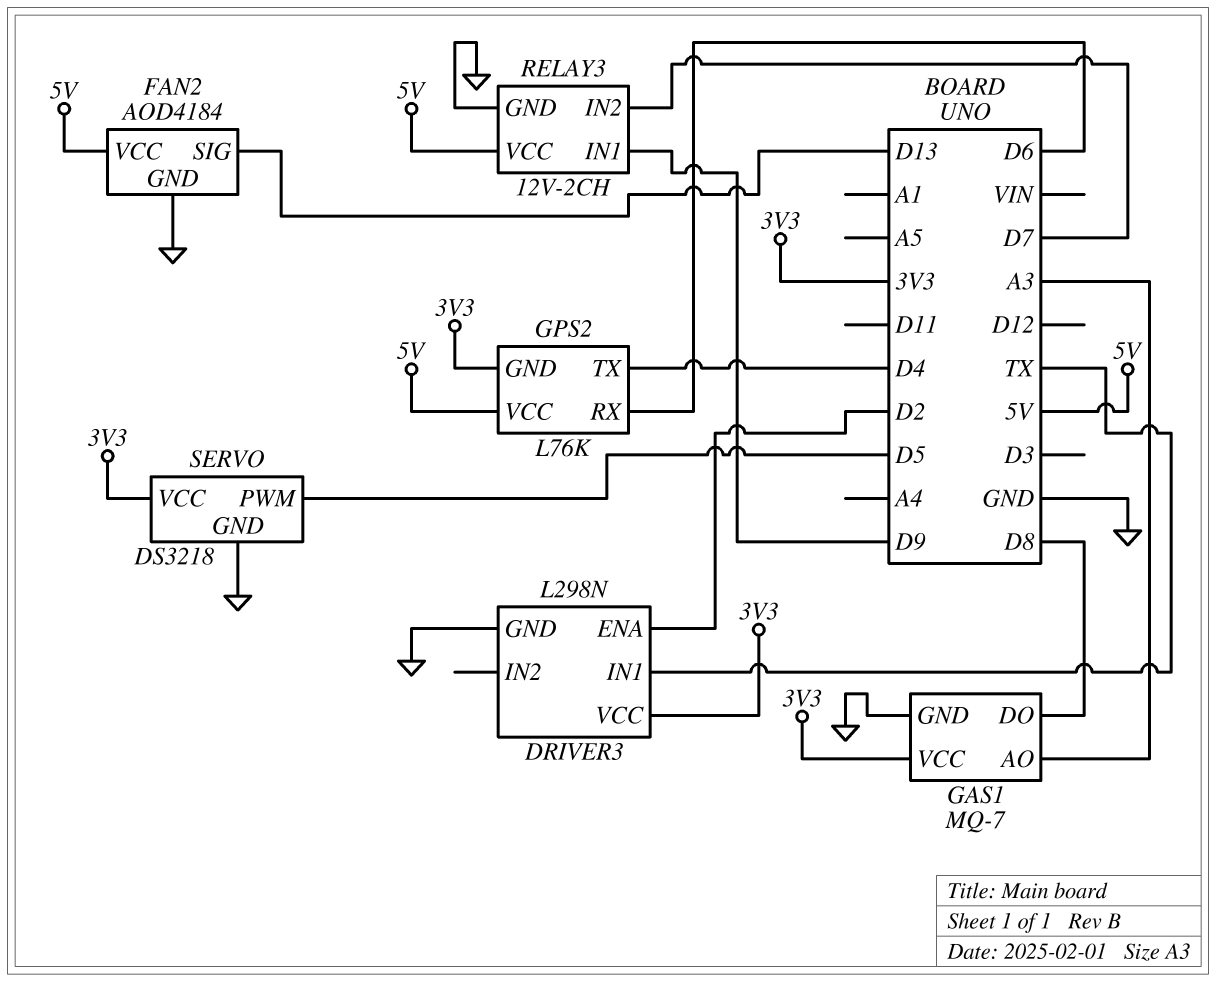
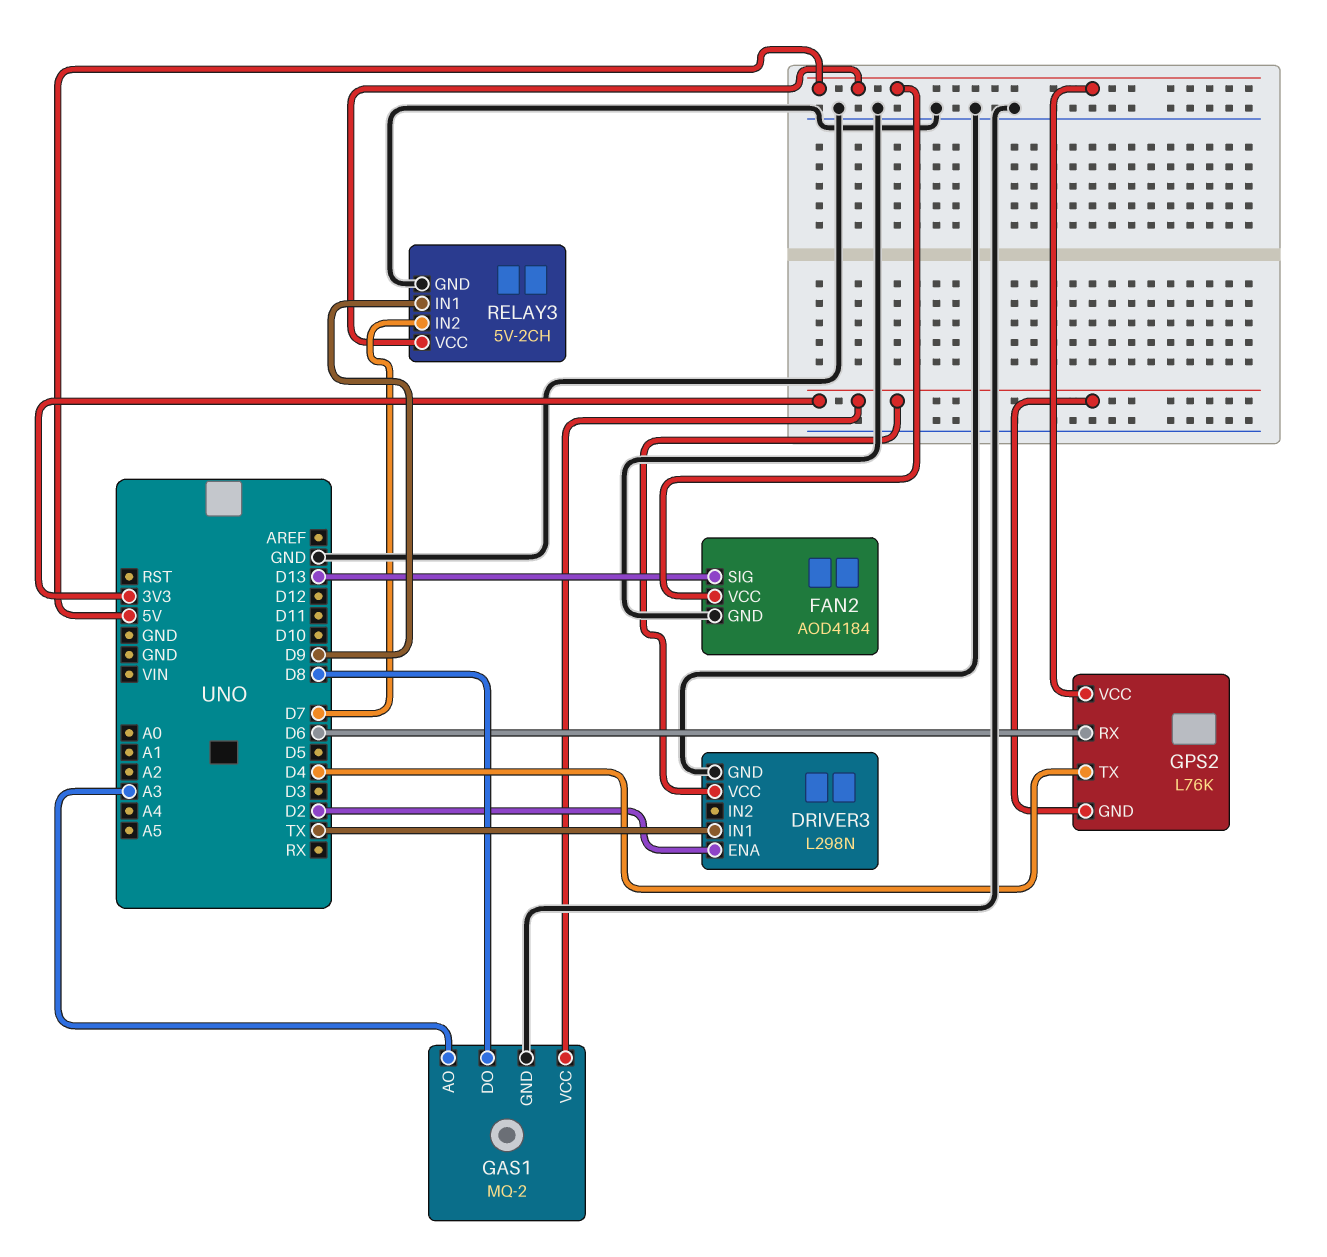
GAS1: MQ-7 -> MQ-2
RELAY3: 12V-2CH -> 5V-2CH
SERVO: DS3218 -> none
SERVO pin GND: GND -> none
SERVO pin PWM: D5 -> none
SERVO pin VCC: 3V3 -> none

